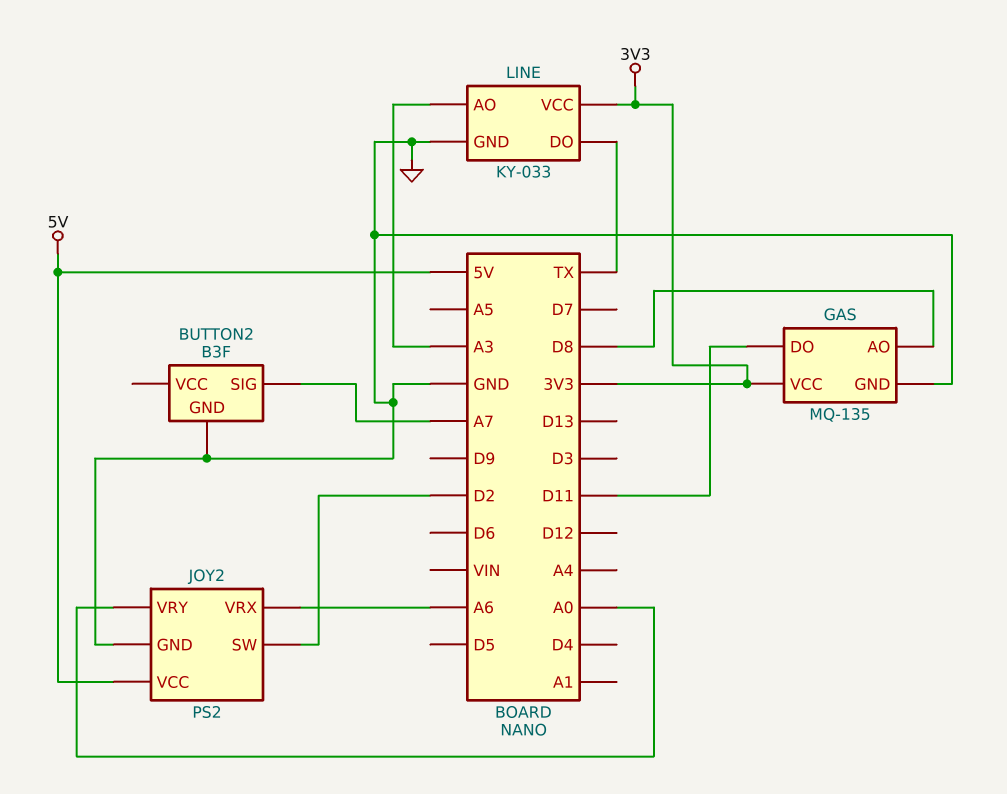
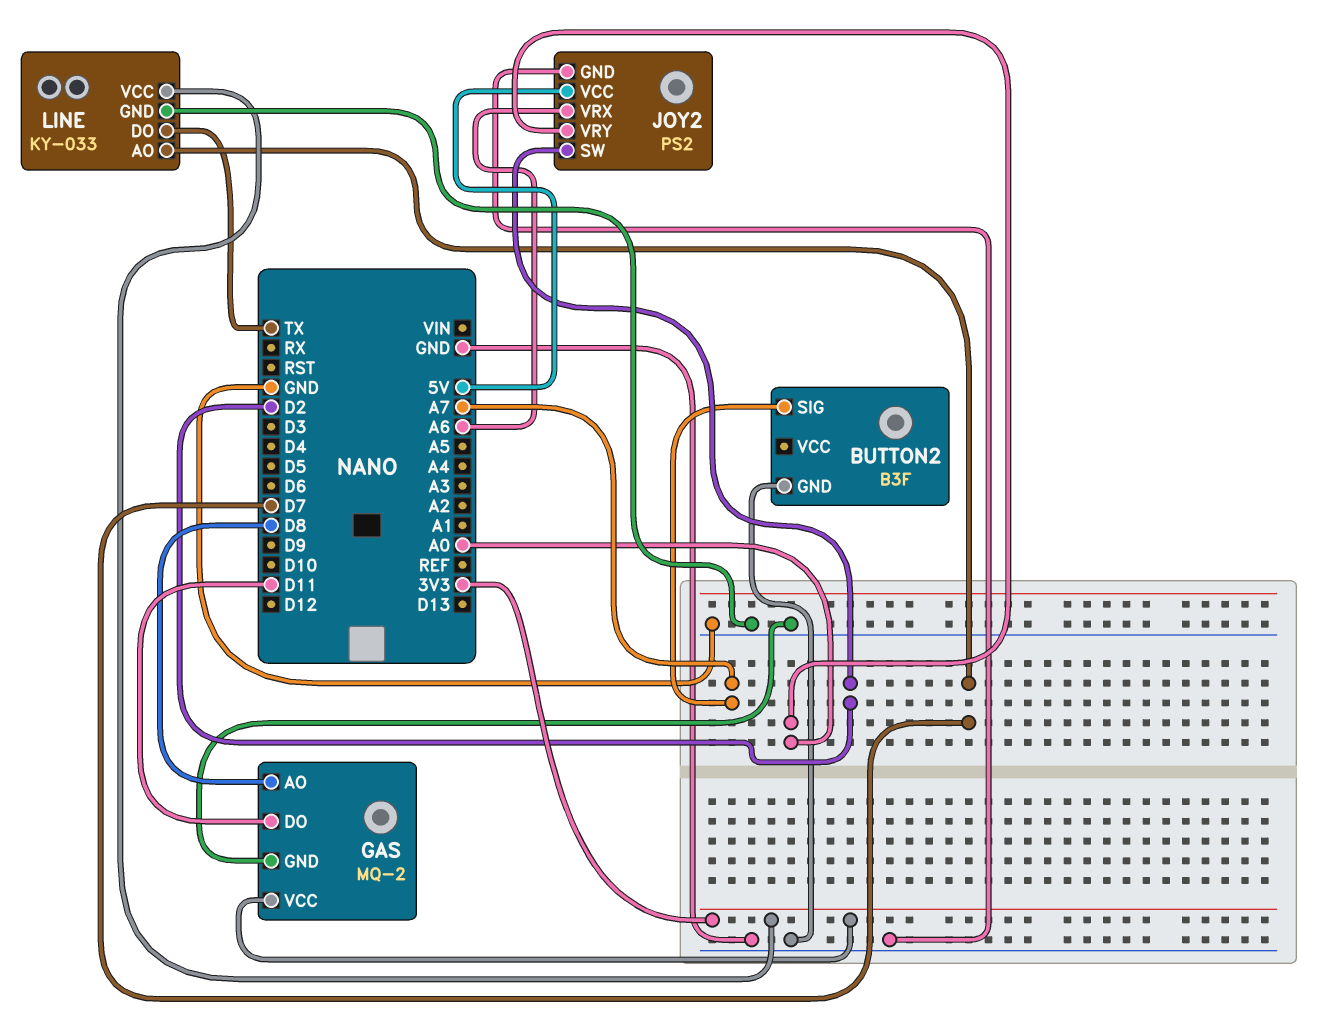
GAS: MQ-135 -> MQ-2
LINE pin AO: A3 -> D7

